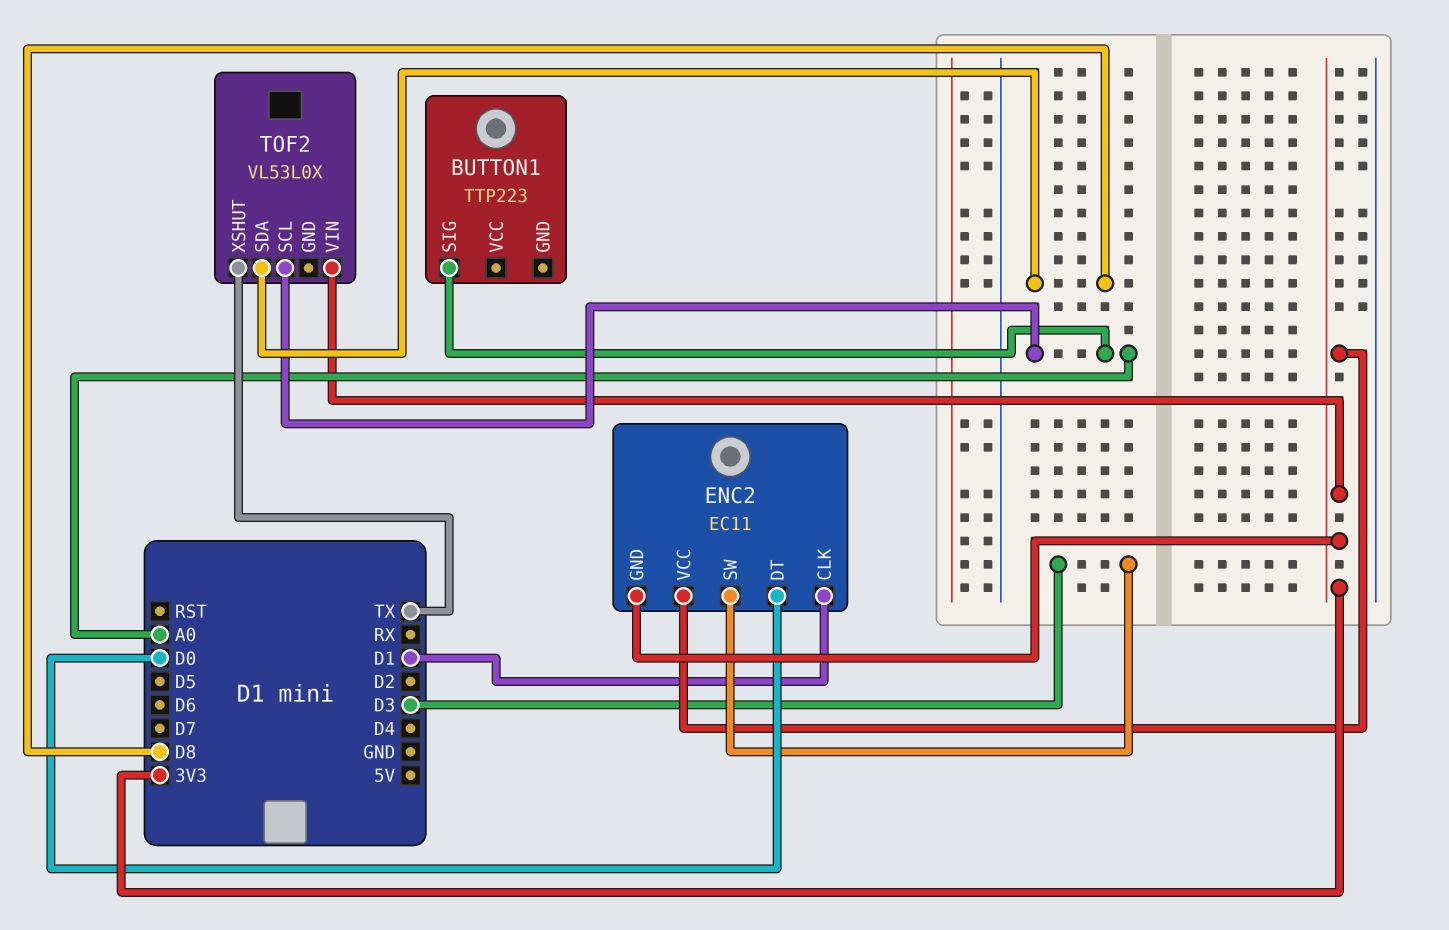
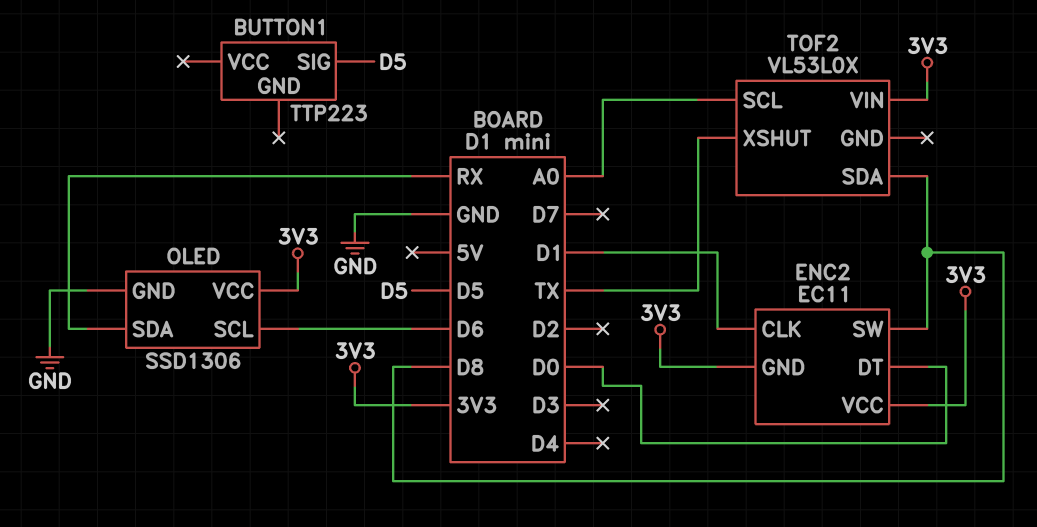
BUTTON1 pin SIG: A0 -> D5
ENC2 pin SW: D3 -> D8
OLED: none -> SSD1306
OLED pin GND: none -> GND
OLED pin SCL: none -> D6
OLED pin SDA: none -> RX
OLED pin VCC: none -> 3V3

